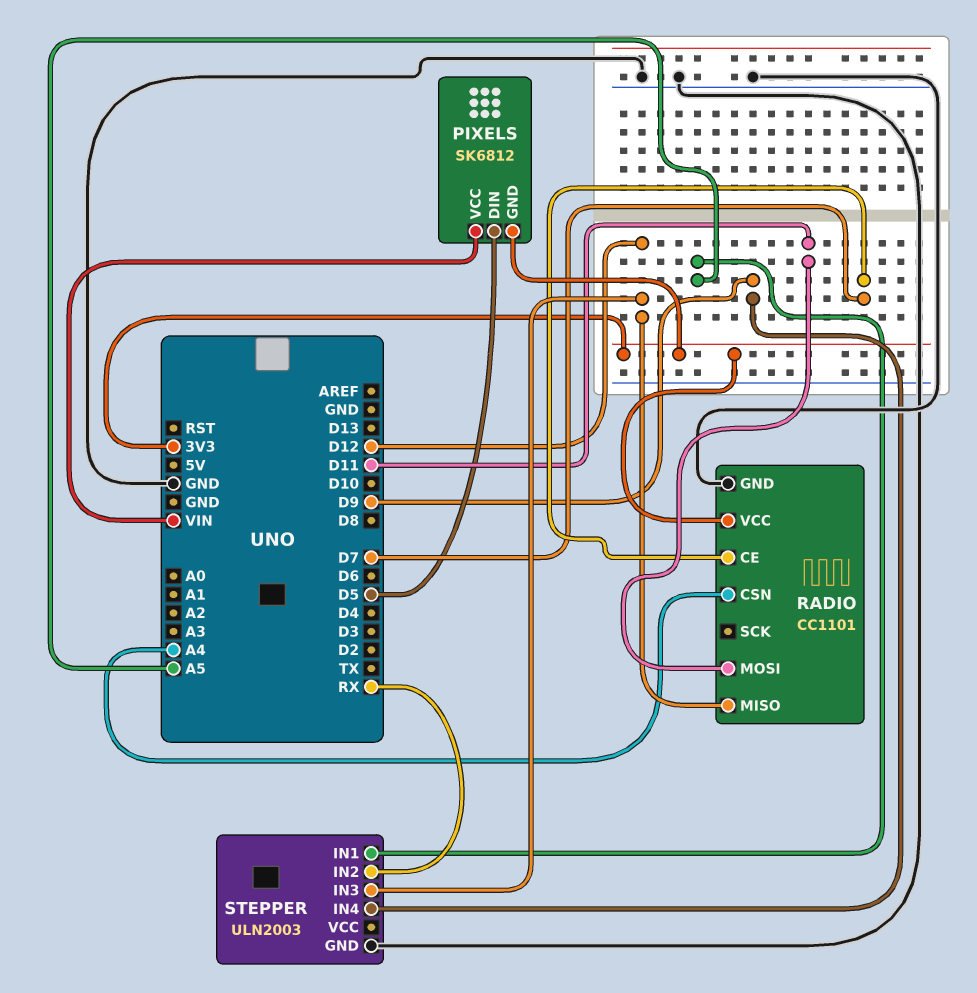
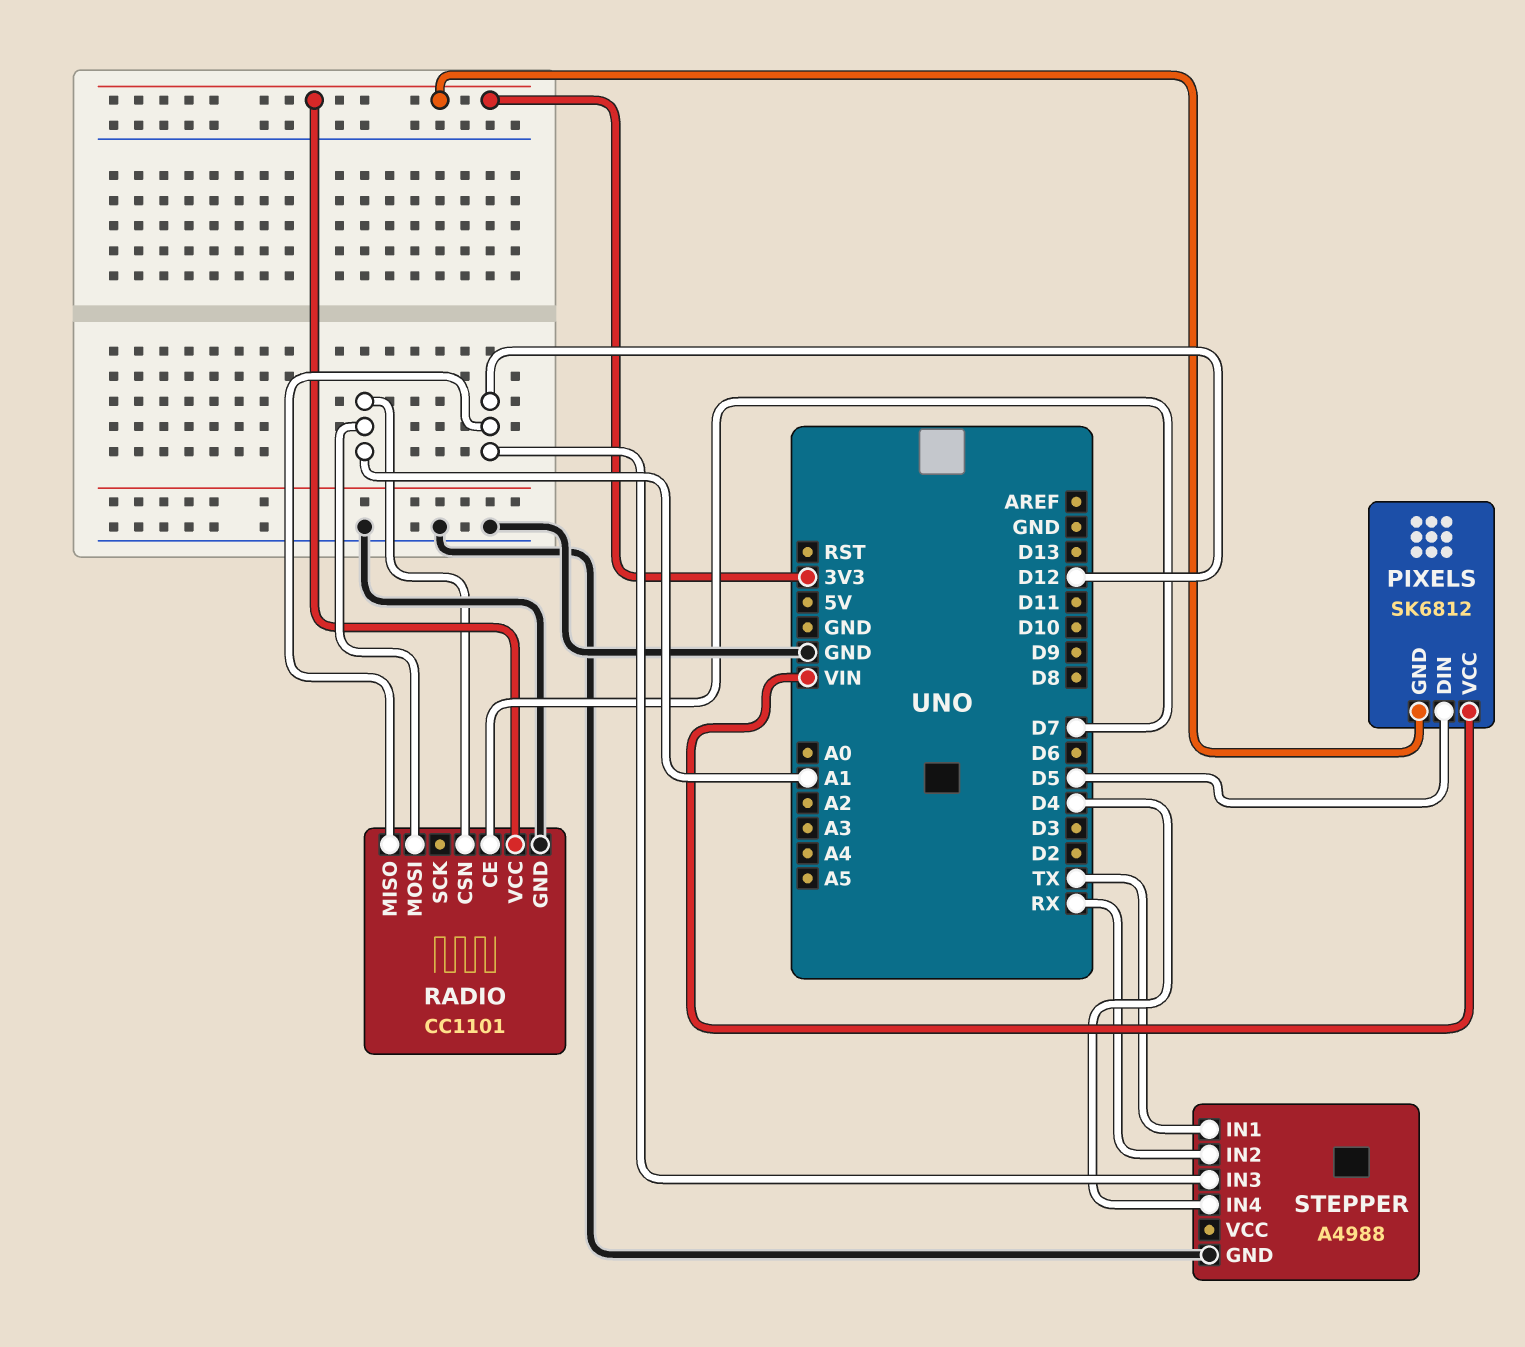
RADIO pin CSN: A4 -> A1
RADIO pin MOSI: D11 -> A1
STEPPER: ULN2003 -> A4988
STEPPER pin IN1: A5 -> TX
STEPPER pin IN4: D9 -> D4

